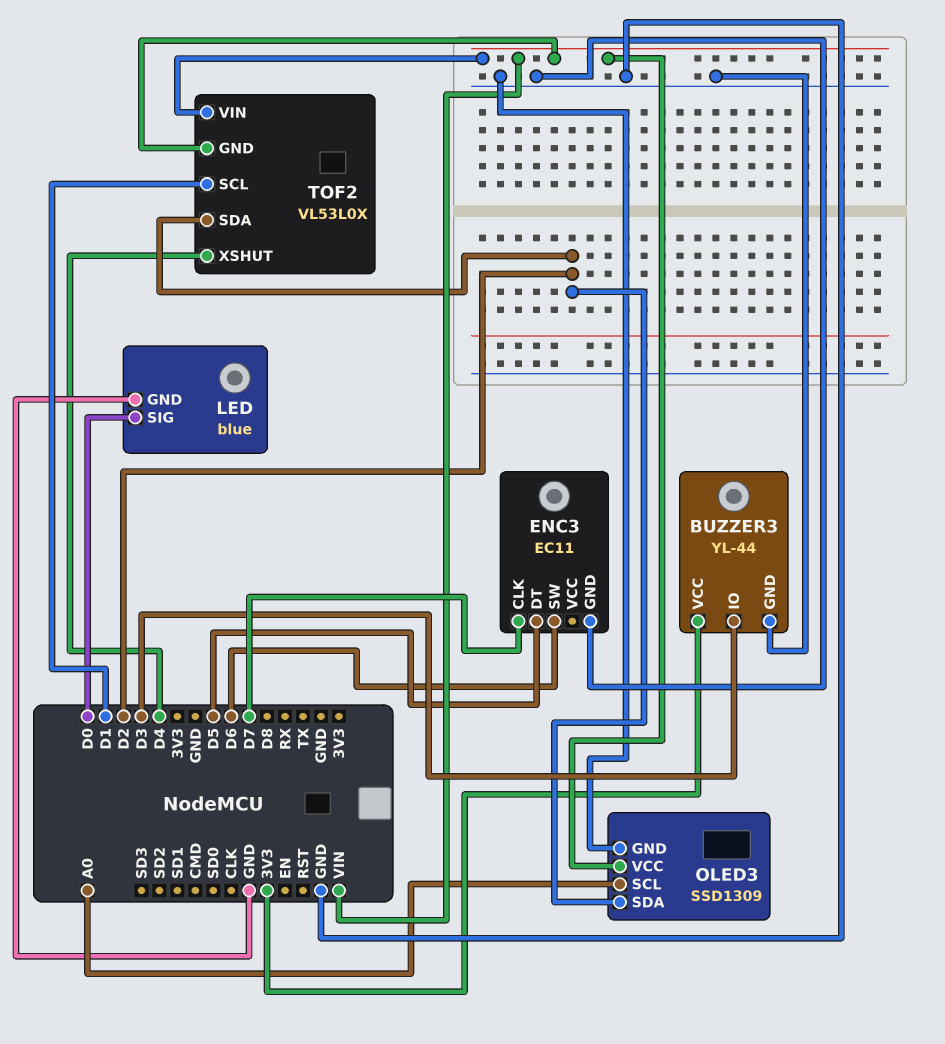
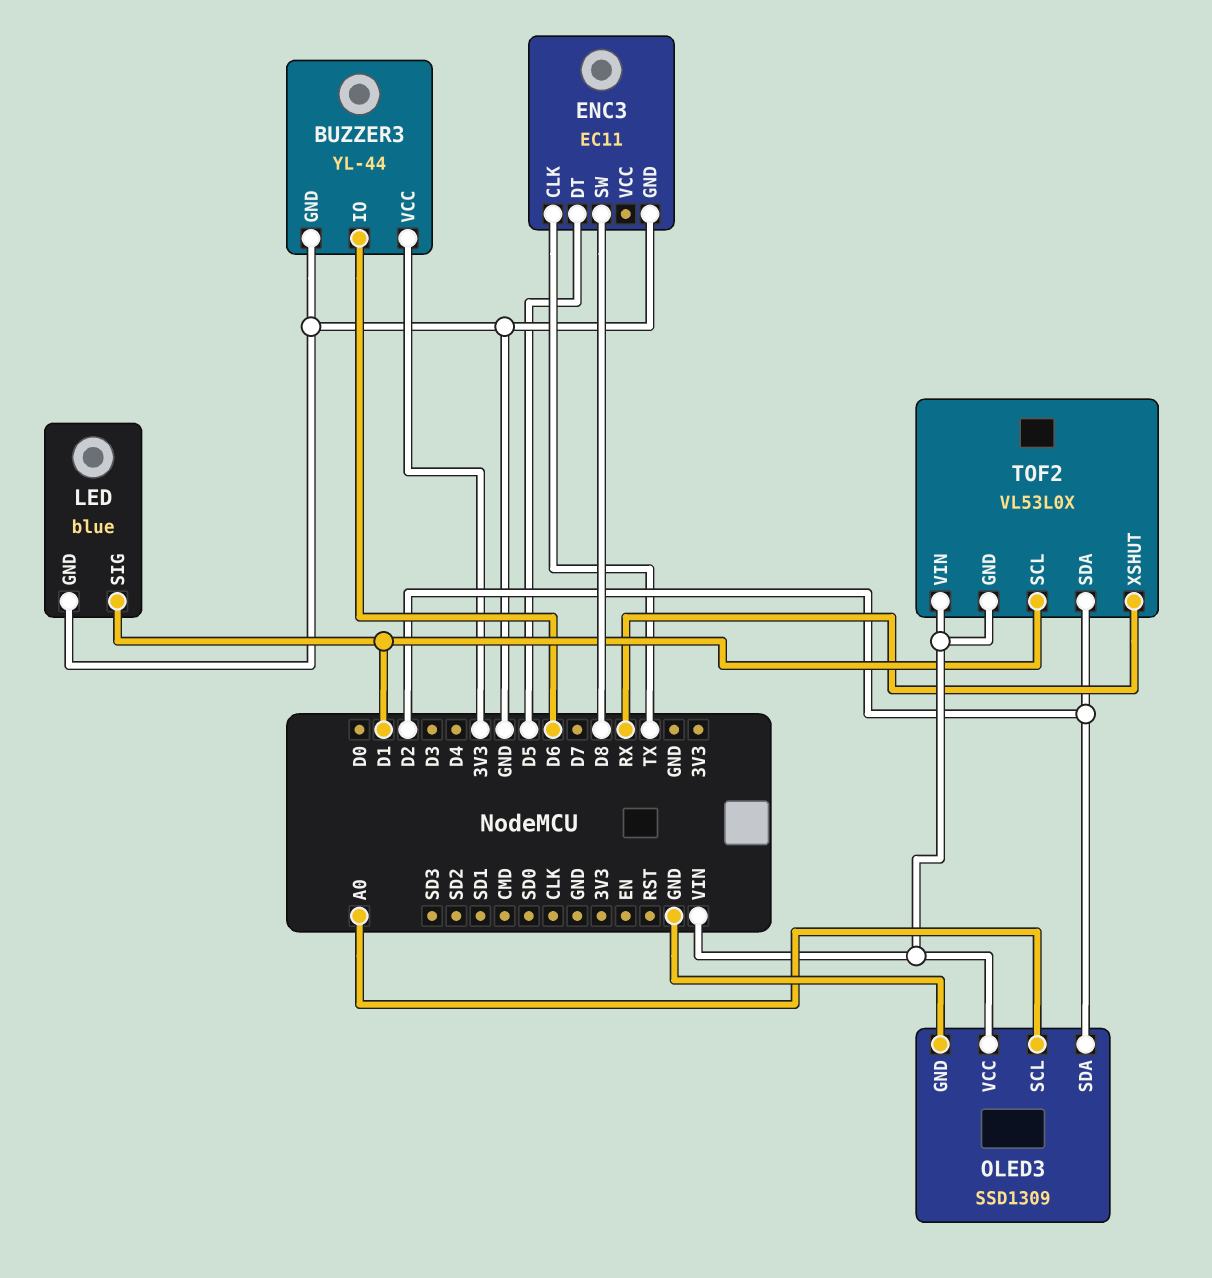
BUZZER3 pin IO: D3 -> D6
ENC3 pin CLK: D7 -> TX
ENC3 pin SW: D6 -> D8
LED pin SIG: D0 -> D1
TOF2 pin XSHUT: D4 -> RX

